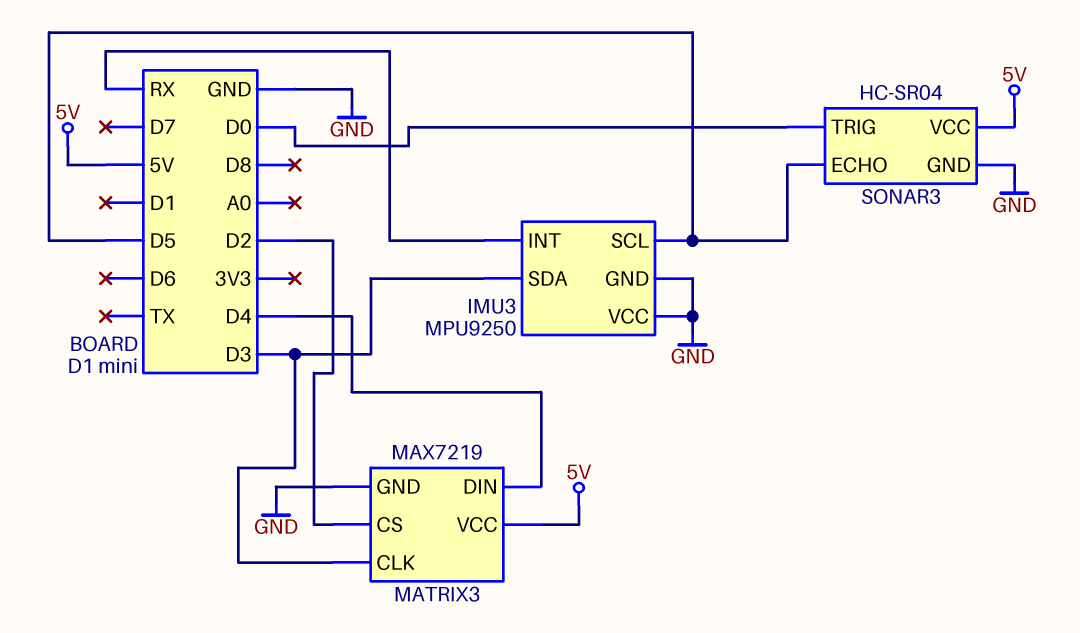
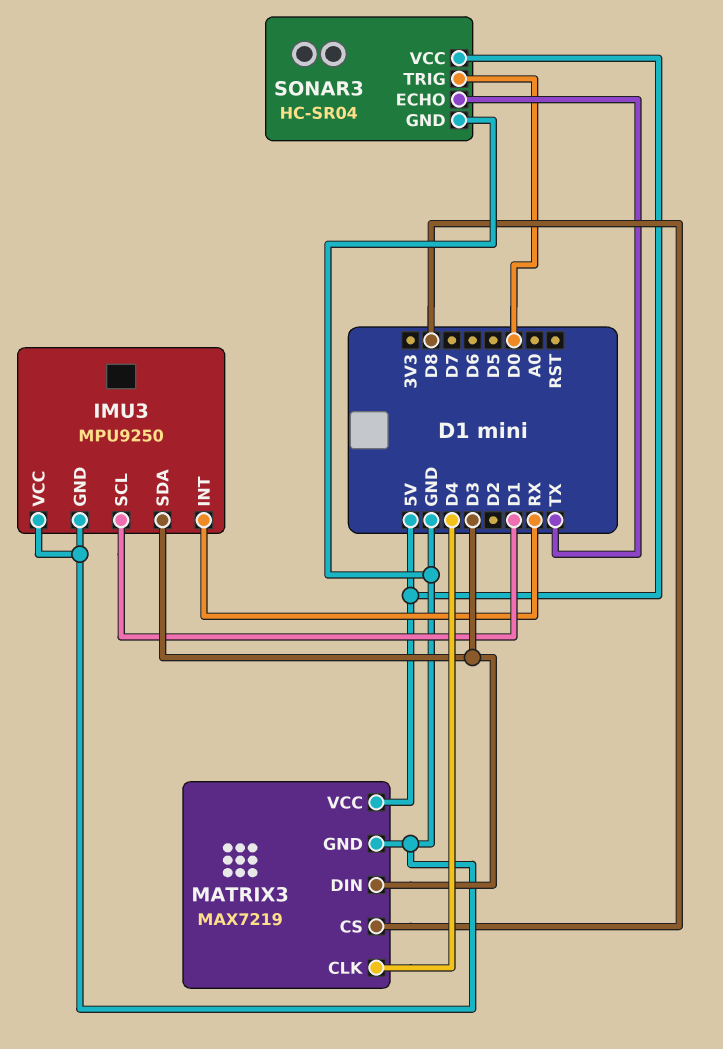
IMU3 pin SCL: D5 -> D1
MATRIX3 pin CLK: D3 -> D4
MATRIX3 pin CS: D2 -> D8
MATRIX3 pin DIN: D4 -> D3
SONAR3 pin ECHO: D5 -> TX

